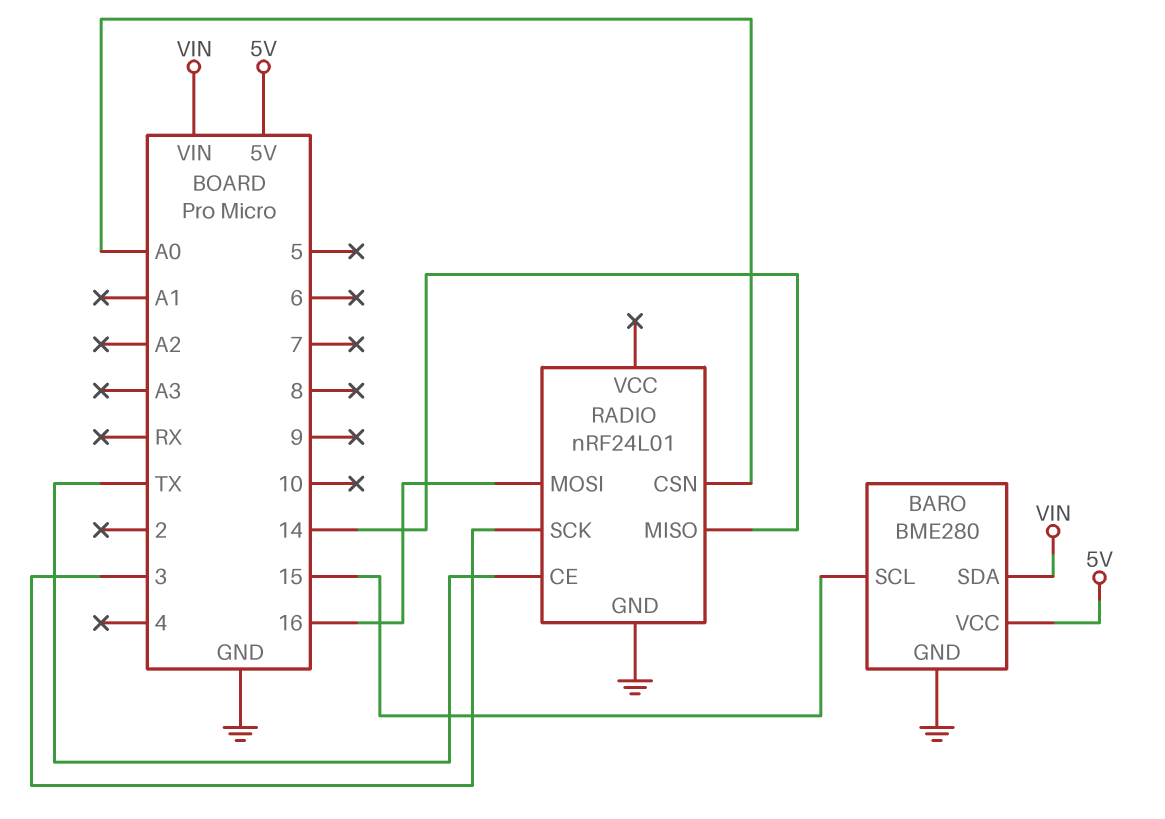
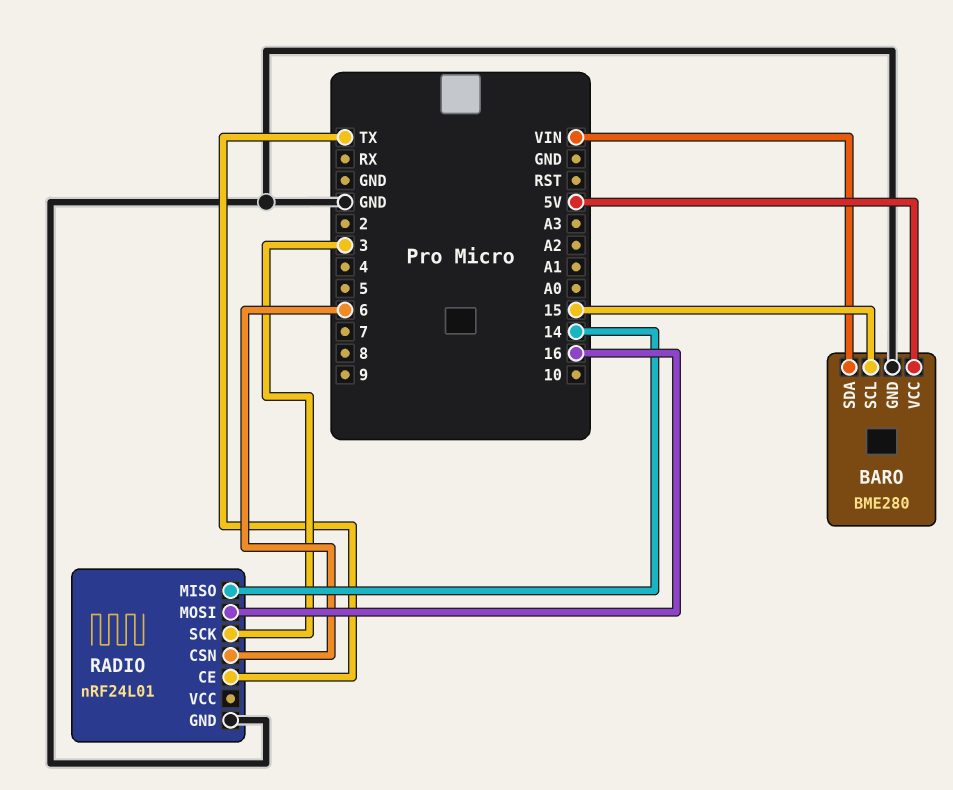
RADIO pin CSN: A0 -> 6

